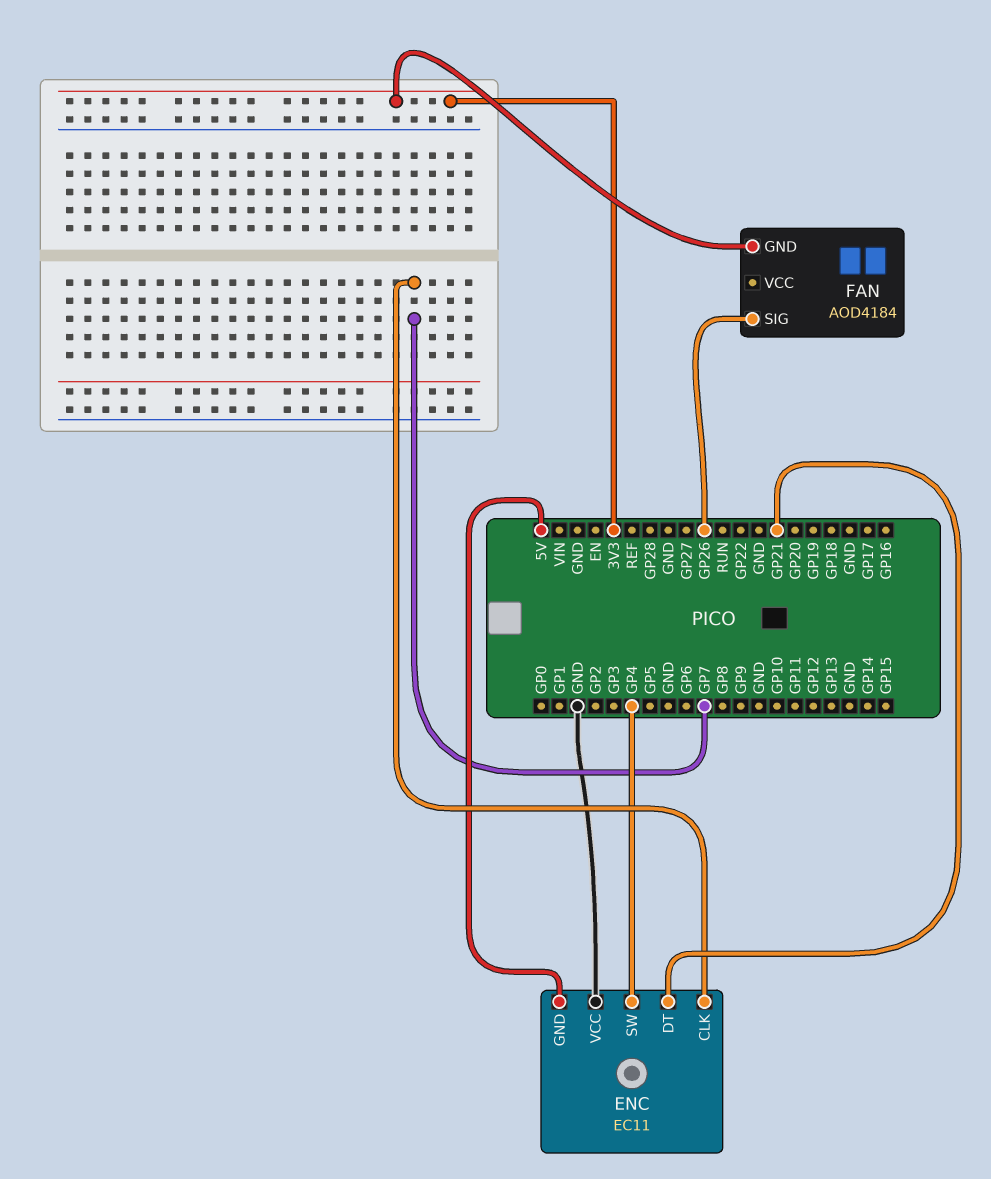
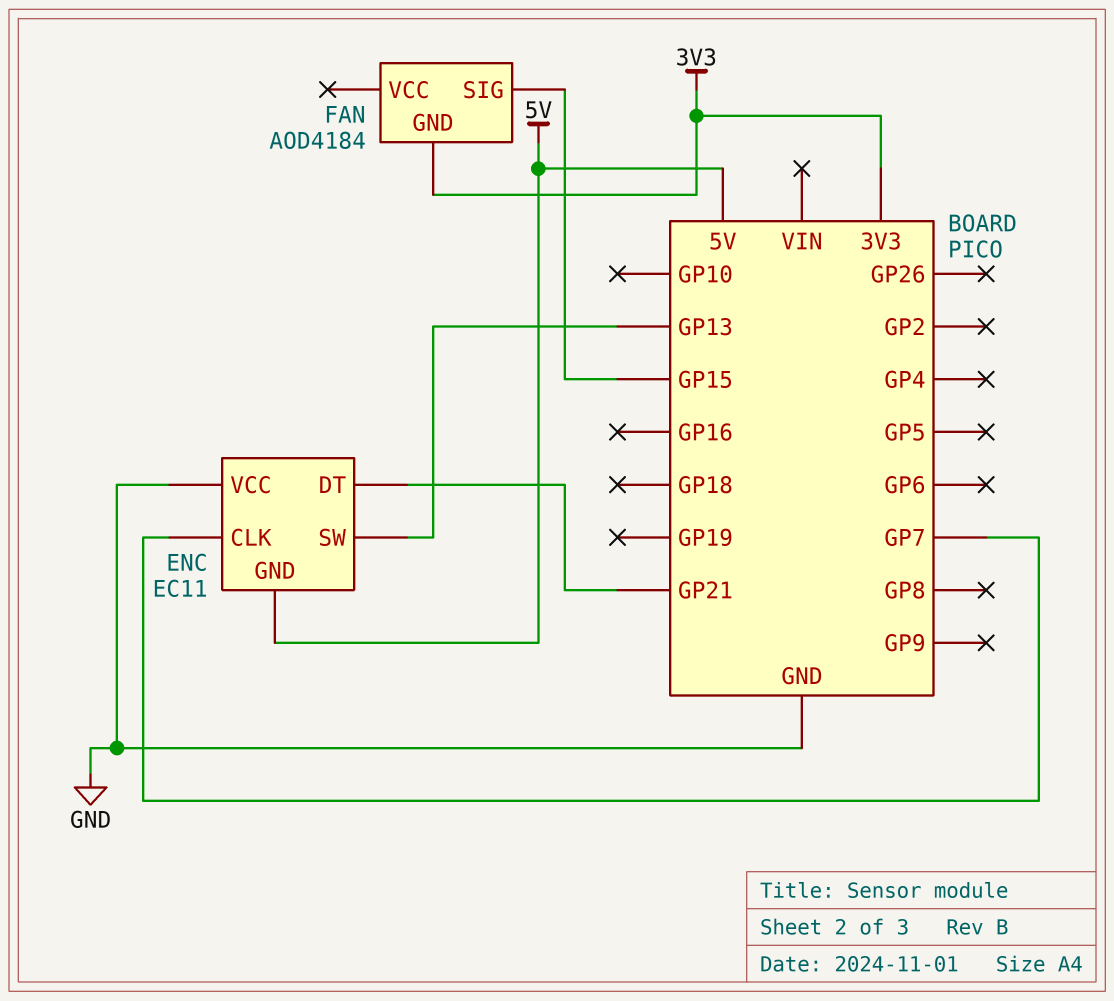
ENC pin SW: GP4 -> GP13
FAN pin SIG: GP26 -> GP15

